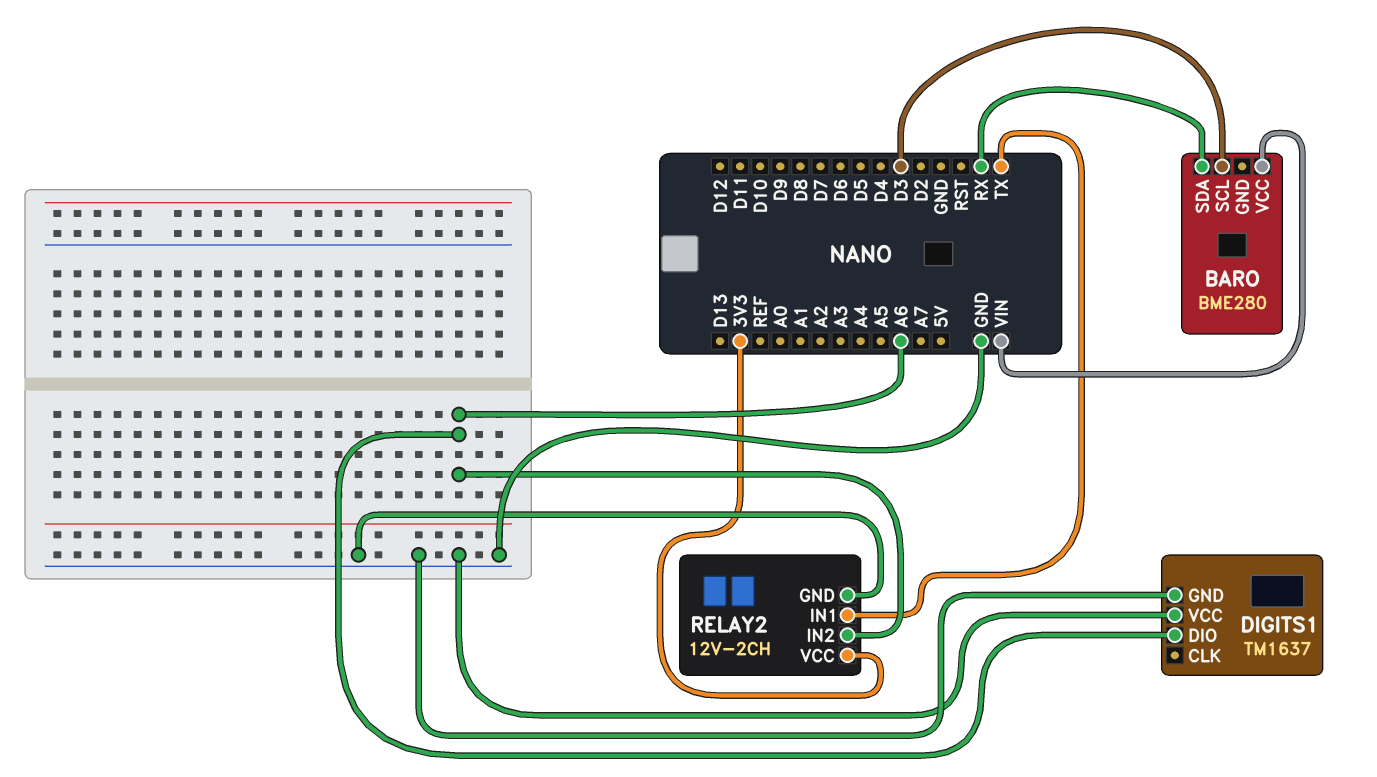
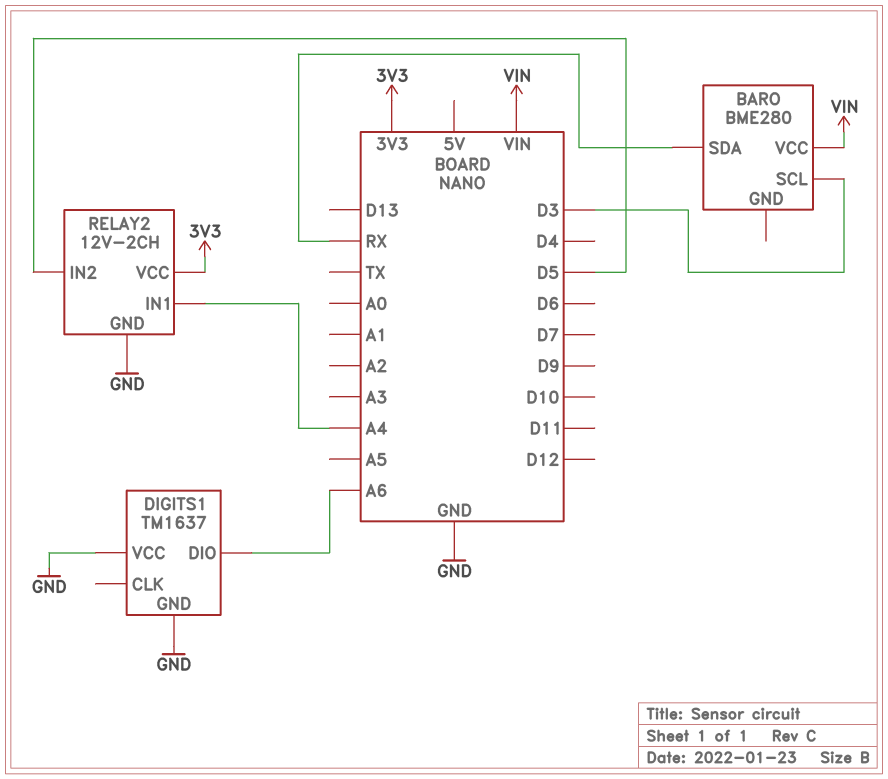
RELAY2 pin IN1: TX -> A4
RELAY2 pin IN2: A6 -> D5

